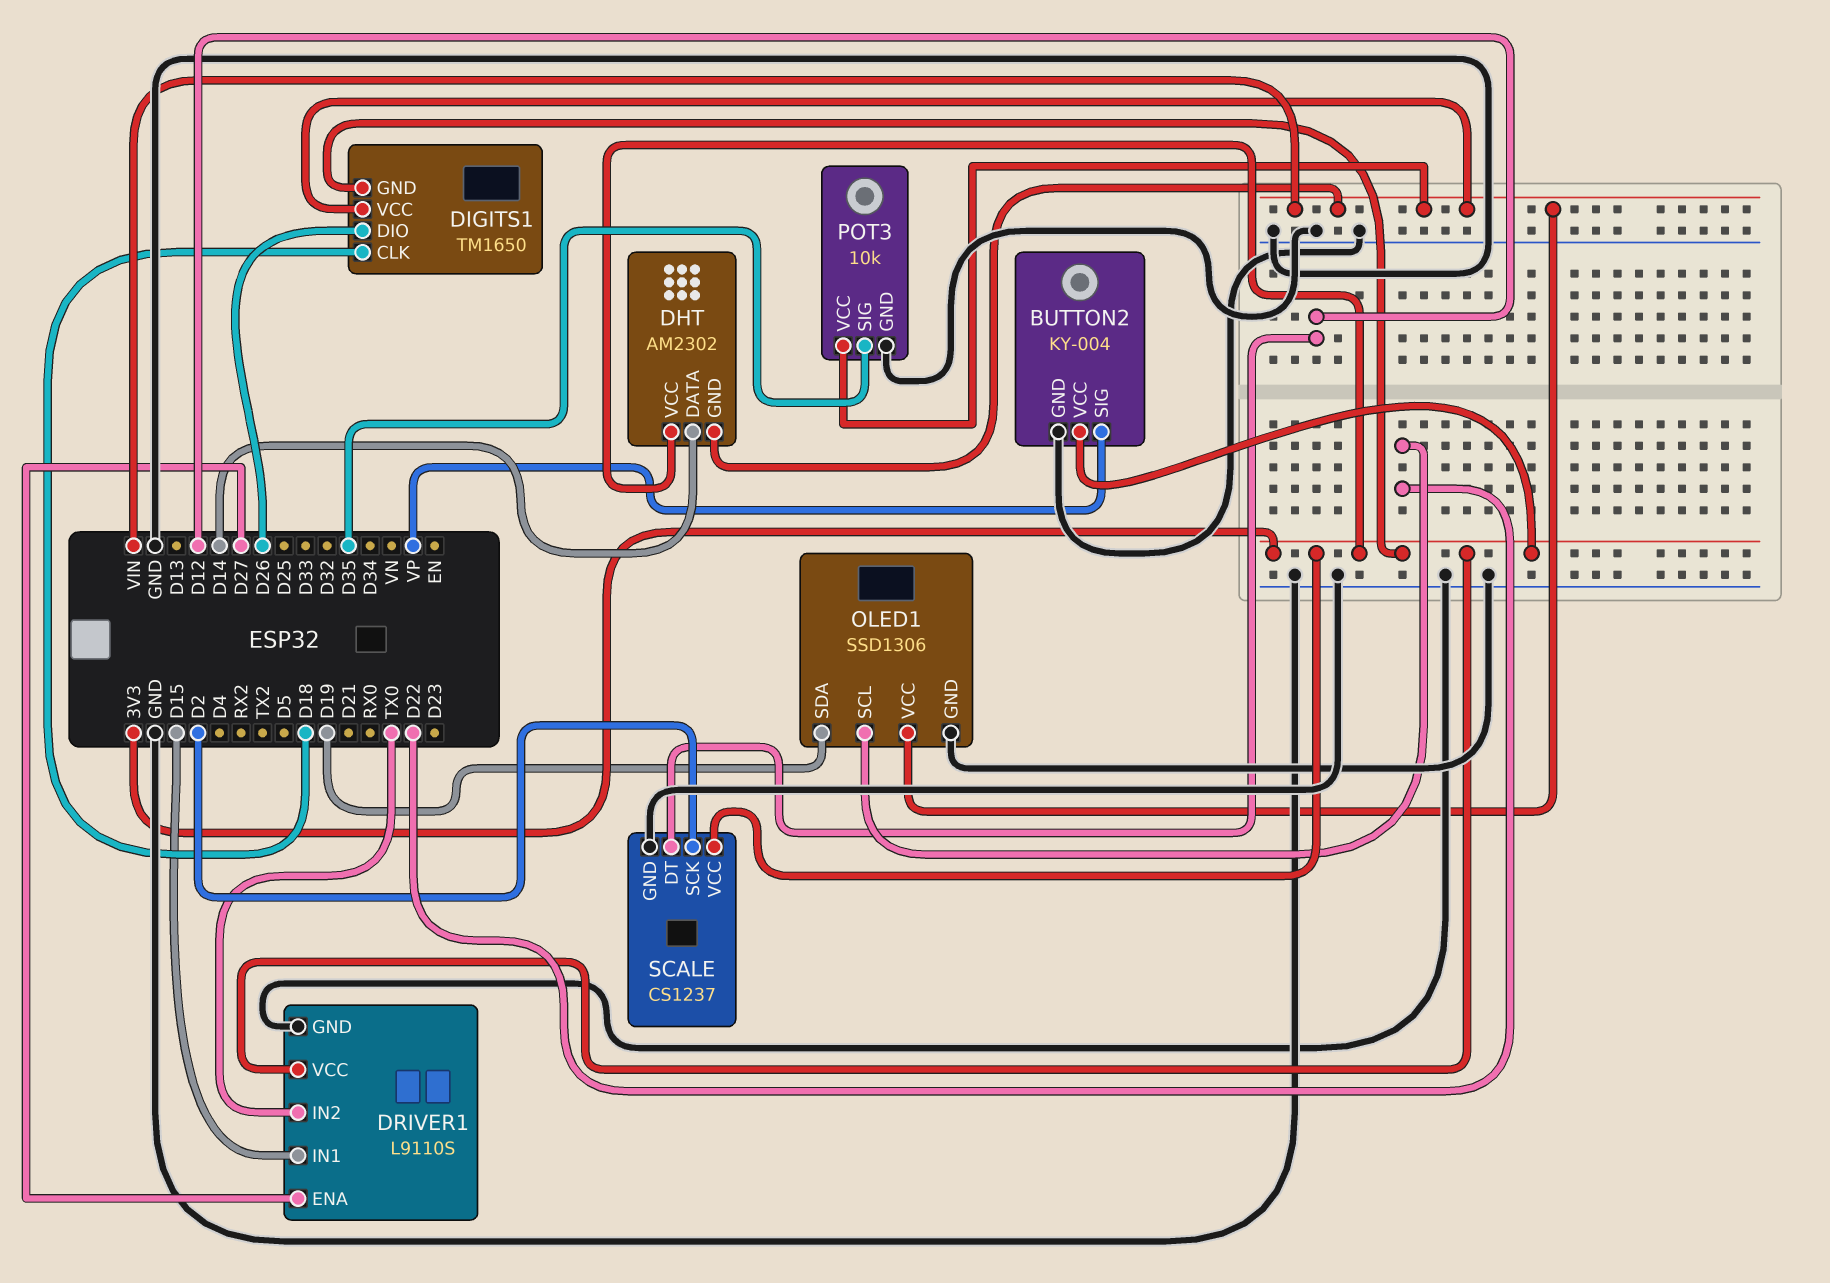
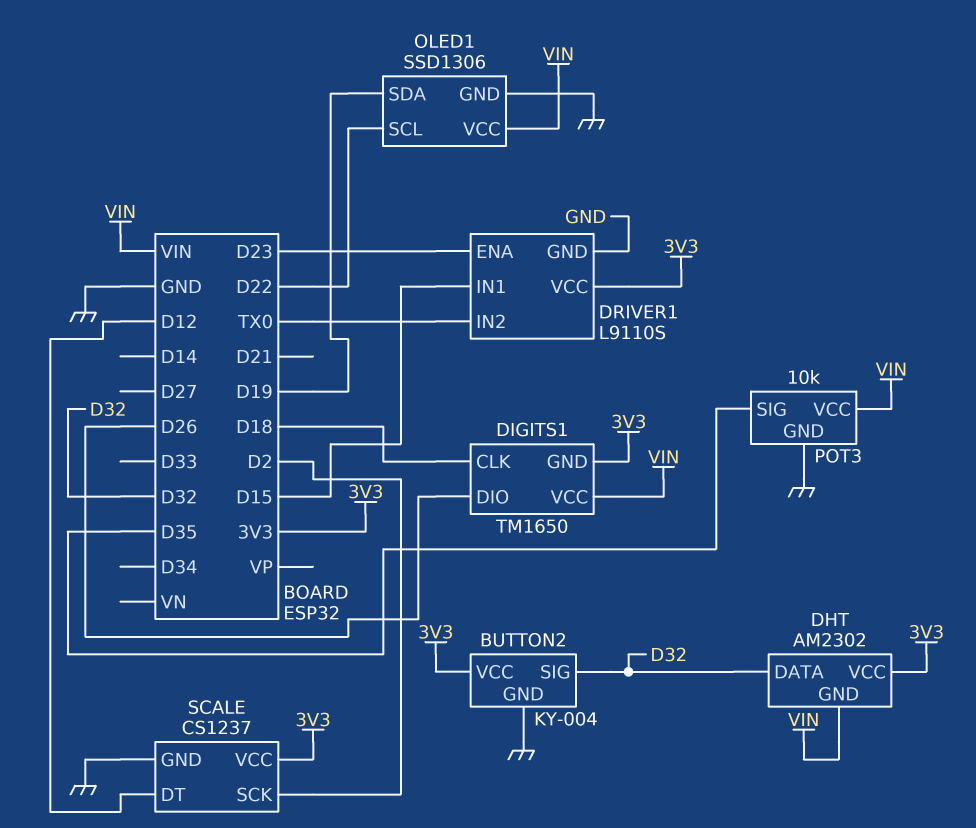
BUTTON2 pin SIG: VP -> D32
DHT pin DATA: D14 -> D32
DRIVER1 pin ENA: D27 -> D23

